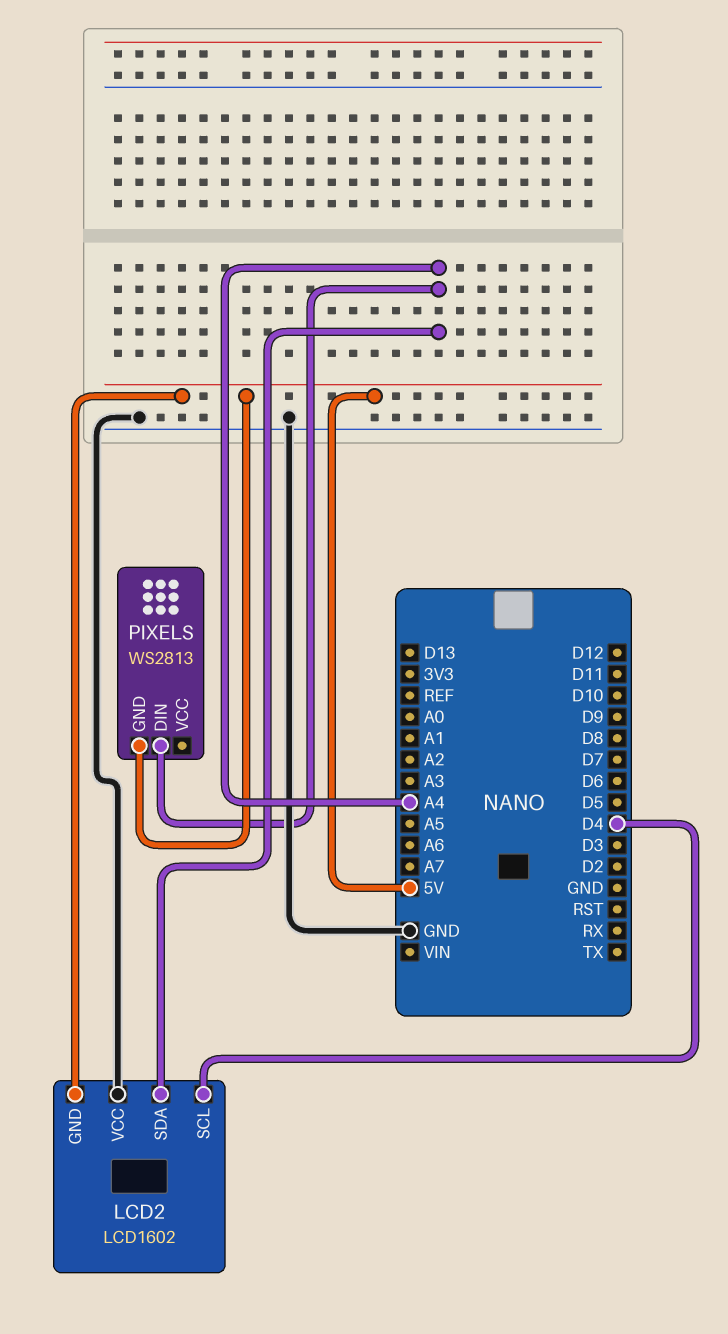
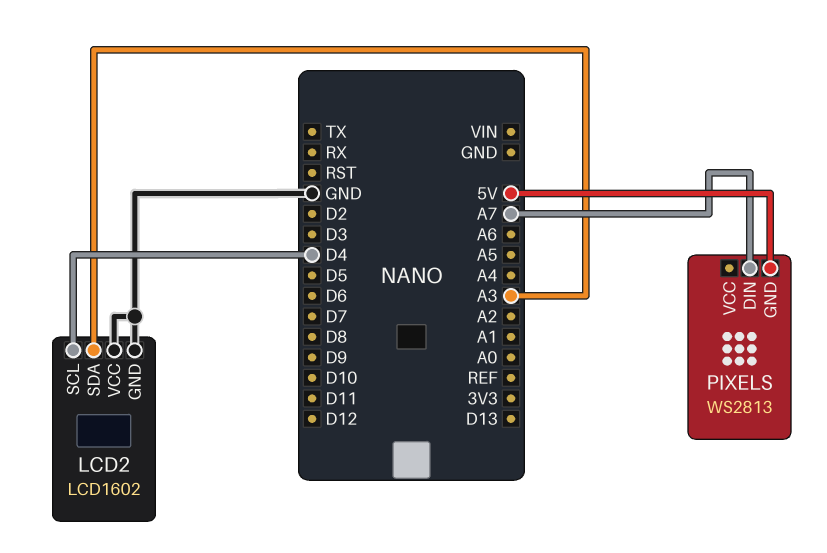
LCD2 pin GND: 5V -> GND
LCD2 pin SDA: A4 -> A3
PIXELS pin DIN: A4 -> A7

